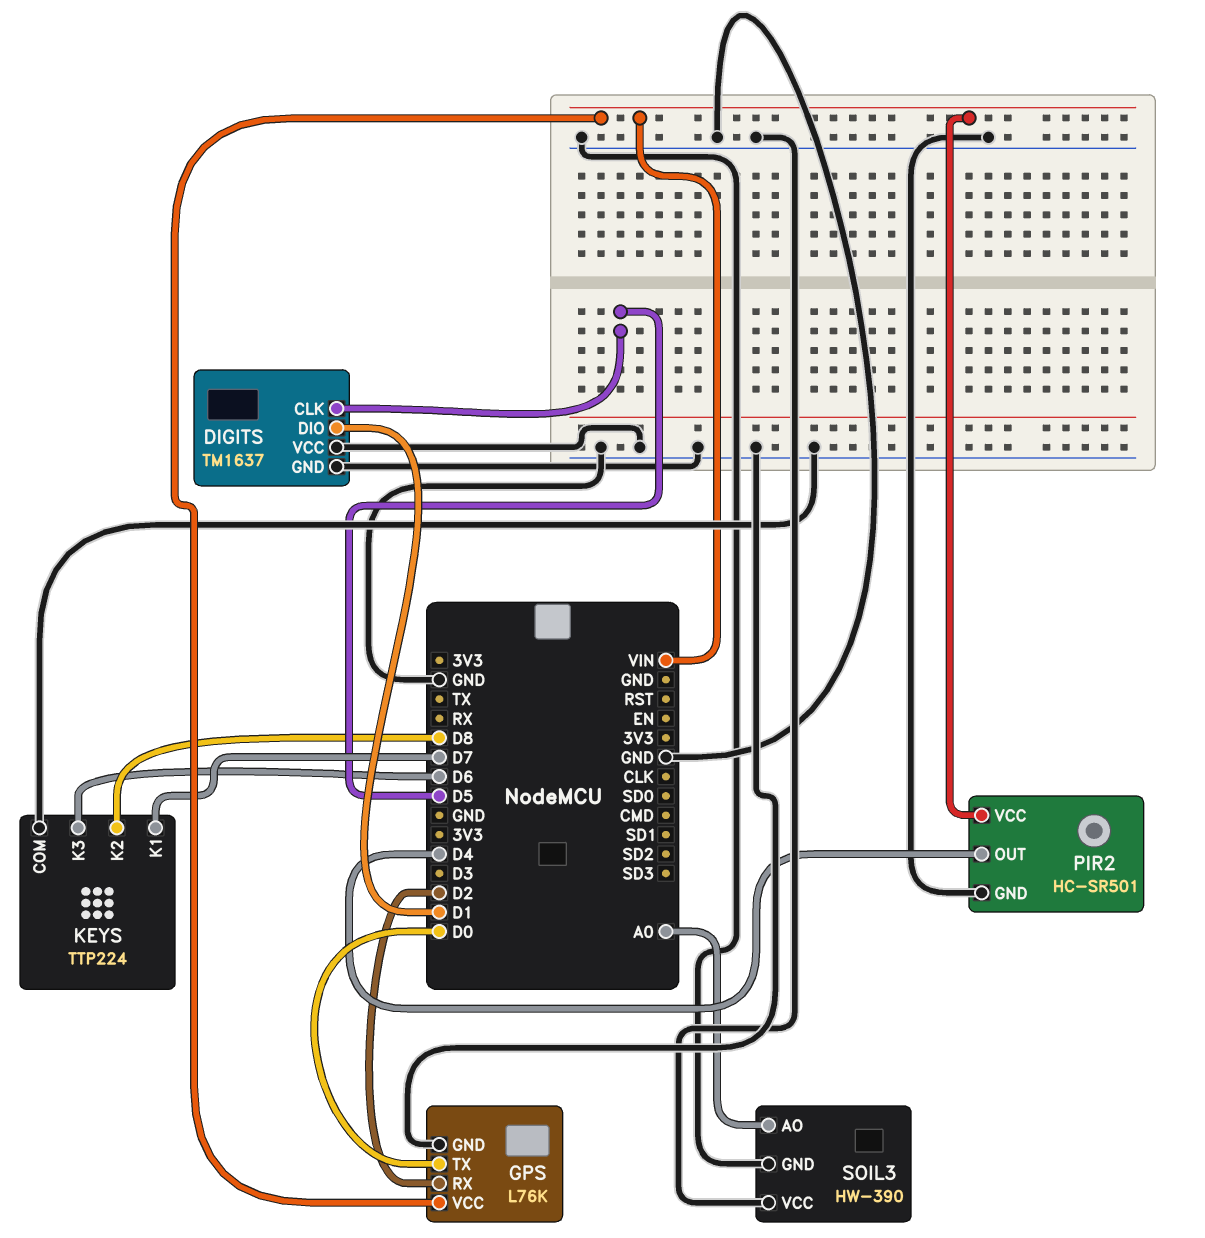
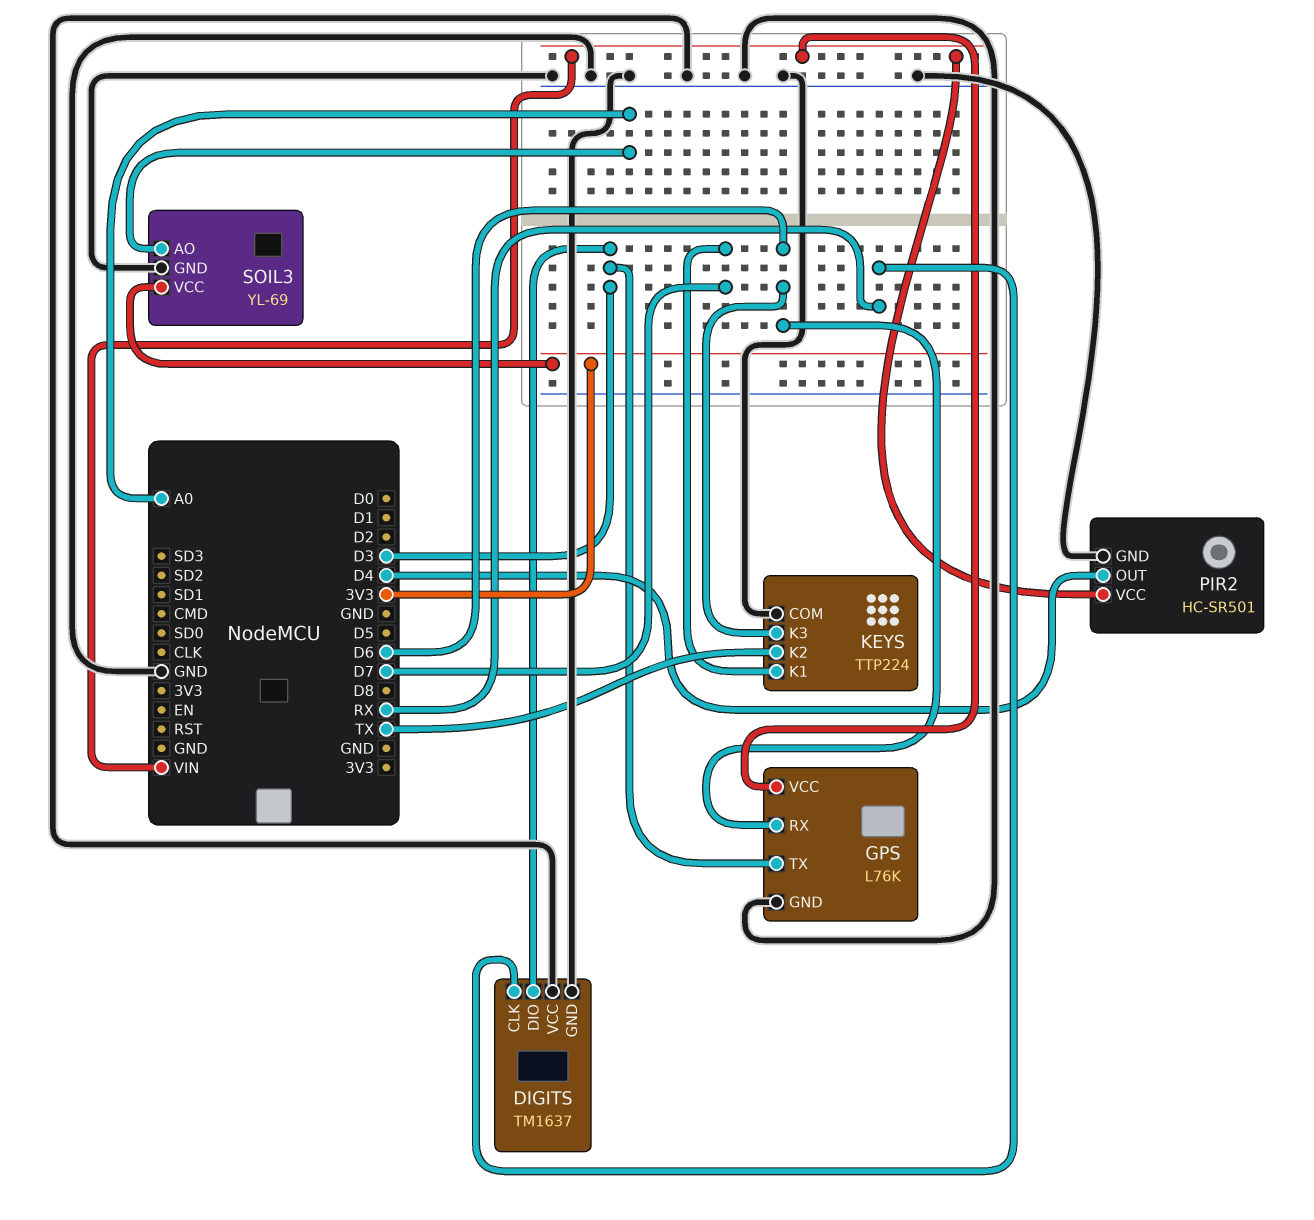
DIGITS pin CLK: D5 -> RX
DIGITS pin DIO: D1 -> D3
GPS pin RX: D2 -> D6
GPS pin TX: D0 -> D3
KEYS pin K2: D8 -> TX
SOIL3: HW-390 -> YL-69
SOIL3 pin VCC: GND -> 3V3

